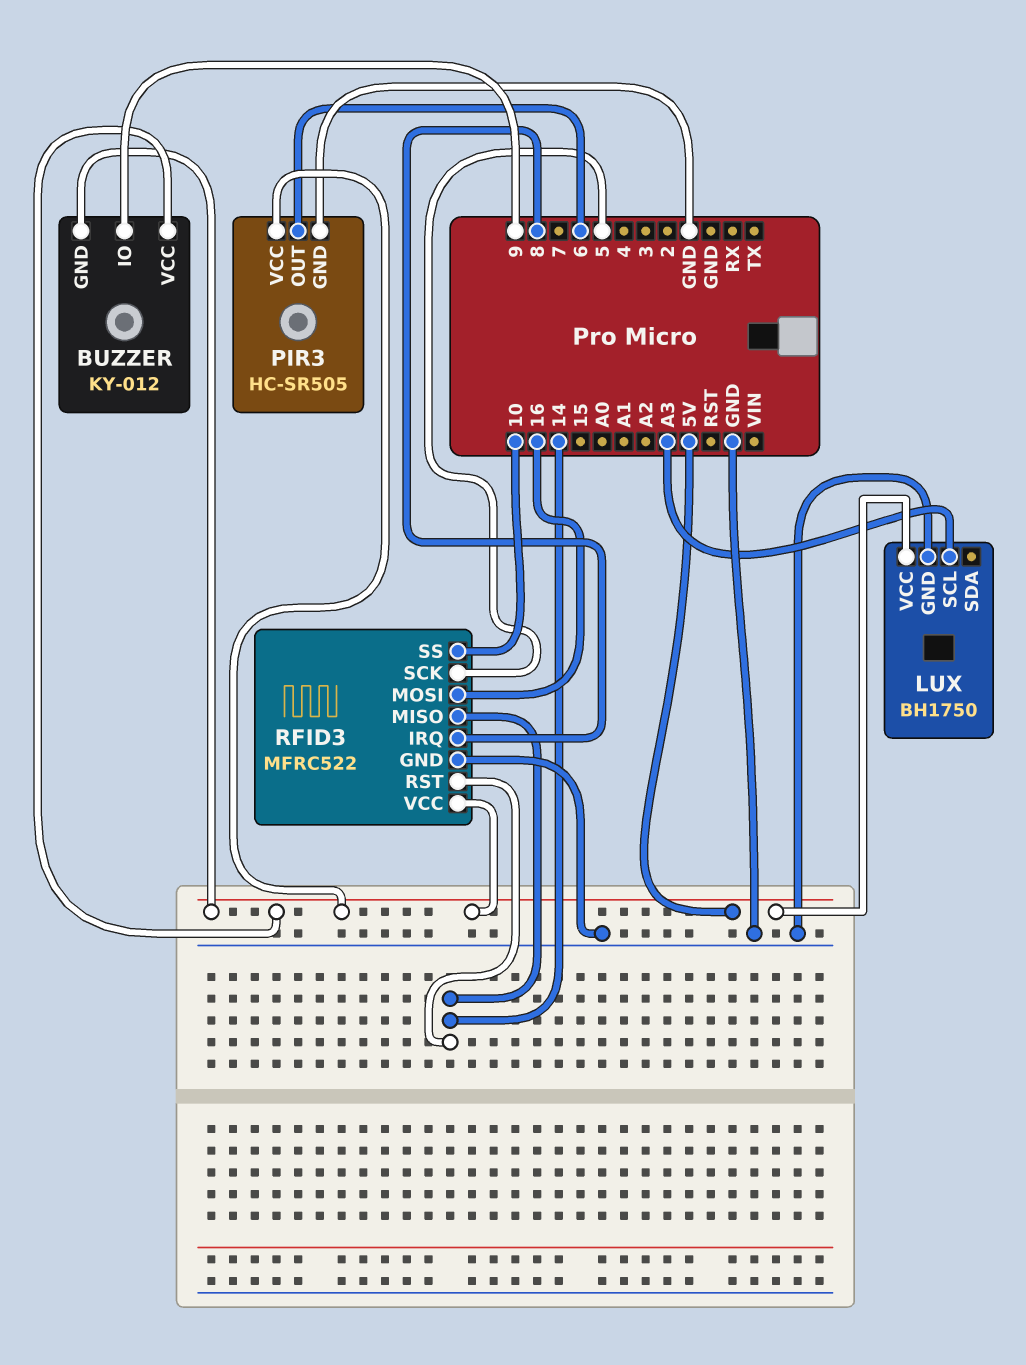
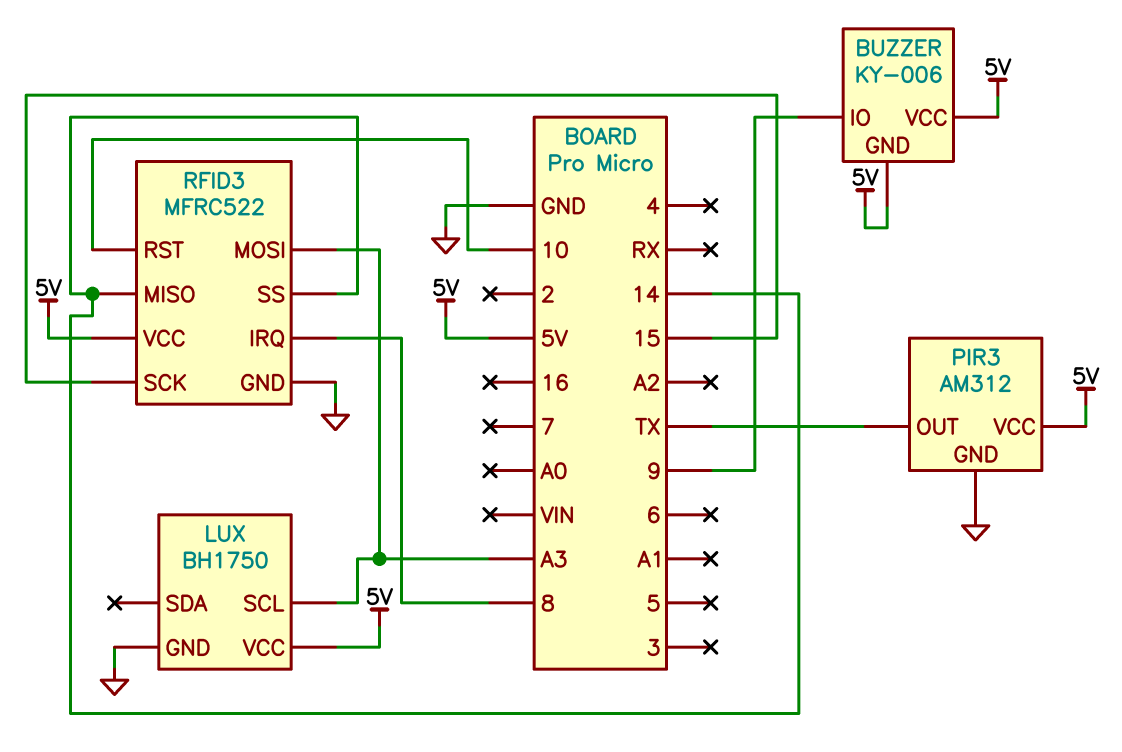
BUZZER: KY-012 -> KY-006
PIR3: HC-SR505 -> AM312
PIR3 pin OUT: 6 -> TX
RFID3 pin MOSI: 16 -> A3
RFID3 pin RST: 14 -> 10
RFID3 pin SCK: 5 -> 15
RFID3 pin SS: 10 -> 14

